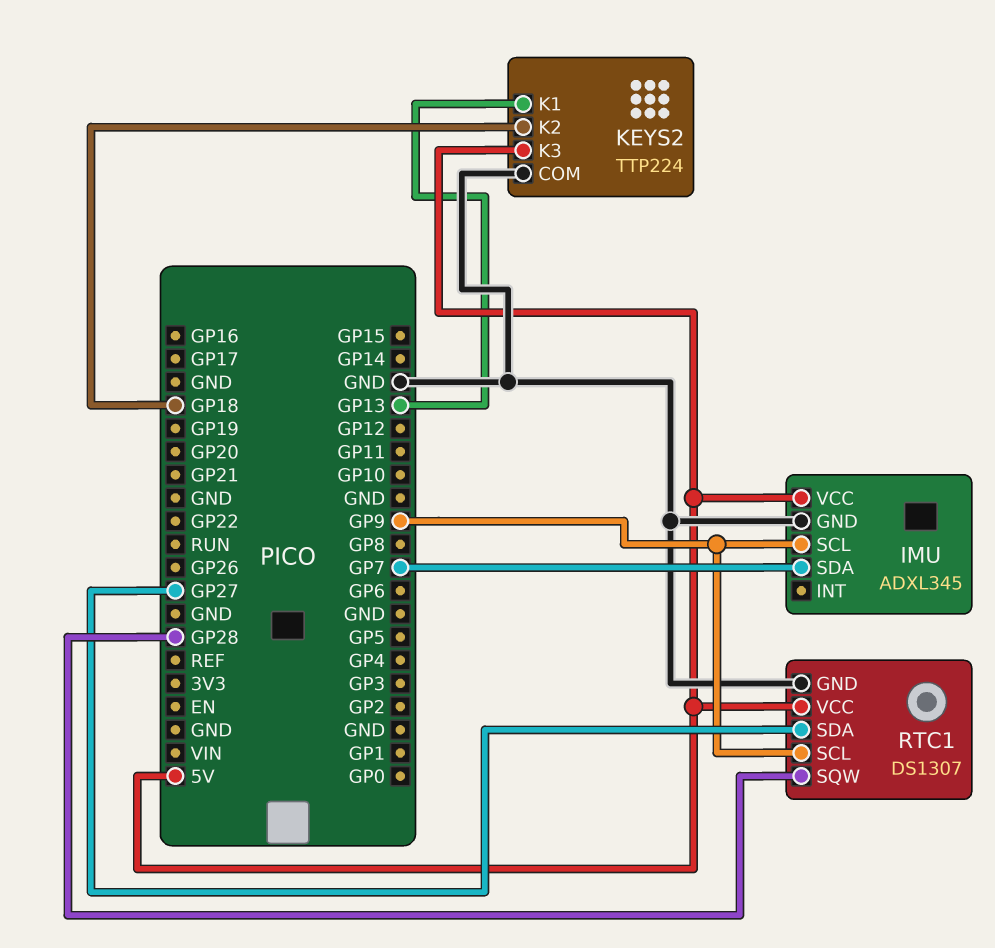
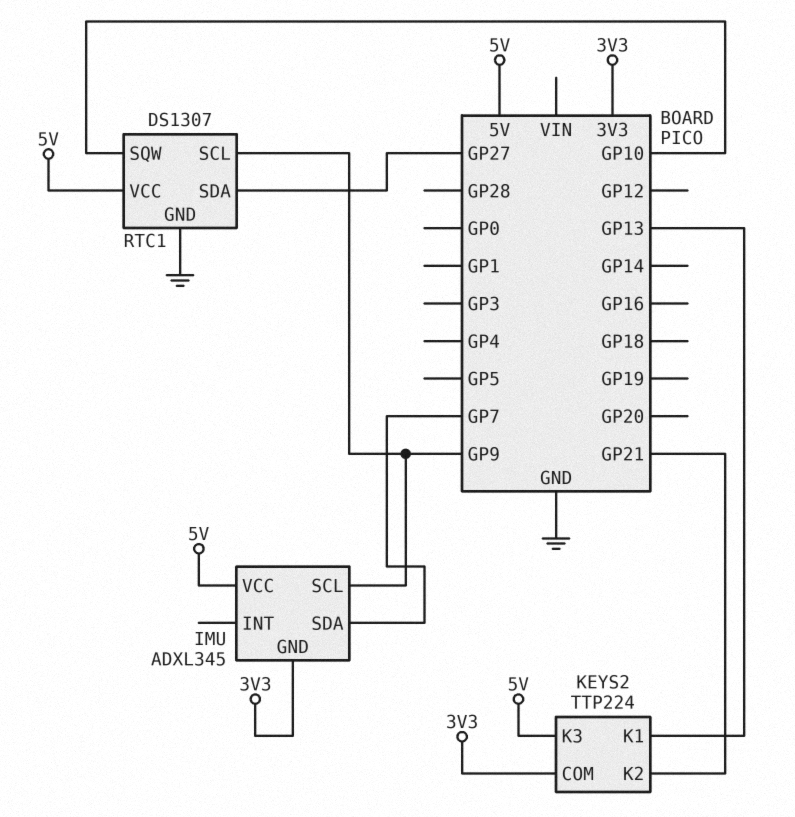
IMU pin GND: GND -> 3V3
KEYS2 pin COM: GND -> 3V3
KEYS2 pin K2: GP18 -> GP21
RTC1 pin SQW: GP28 -> GP10

